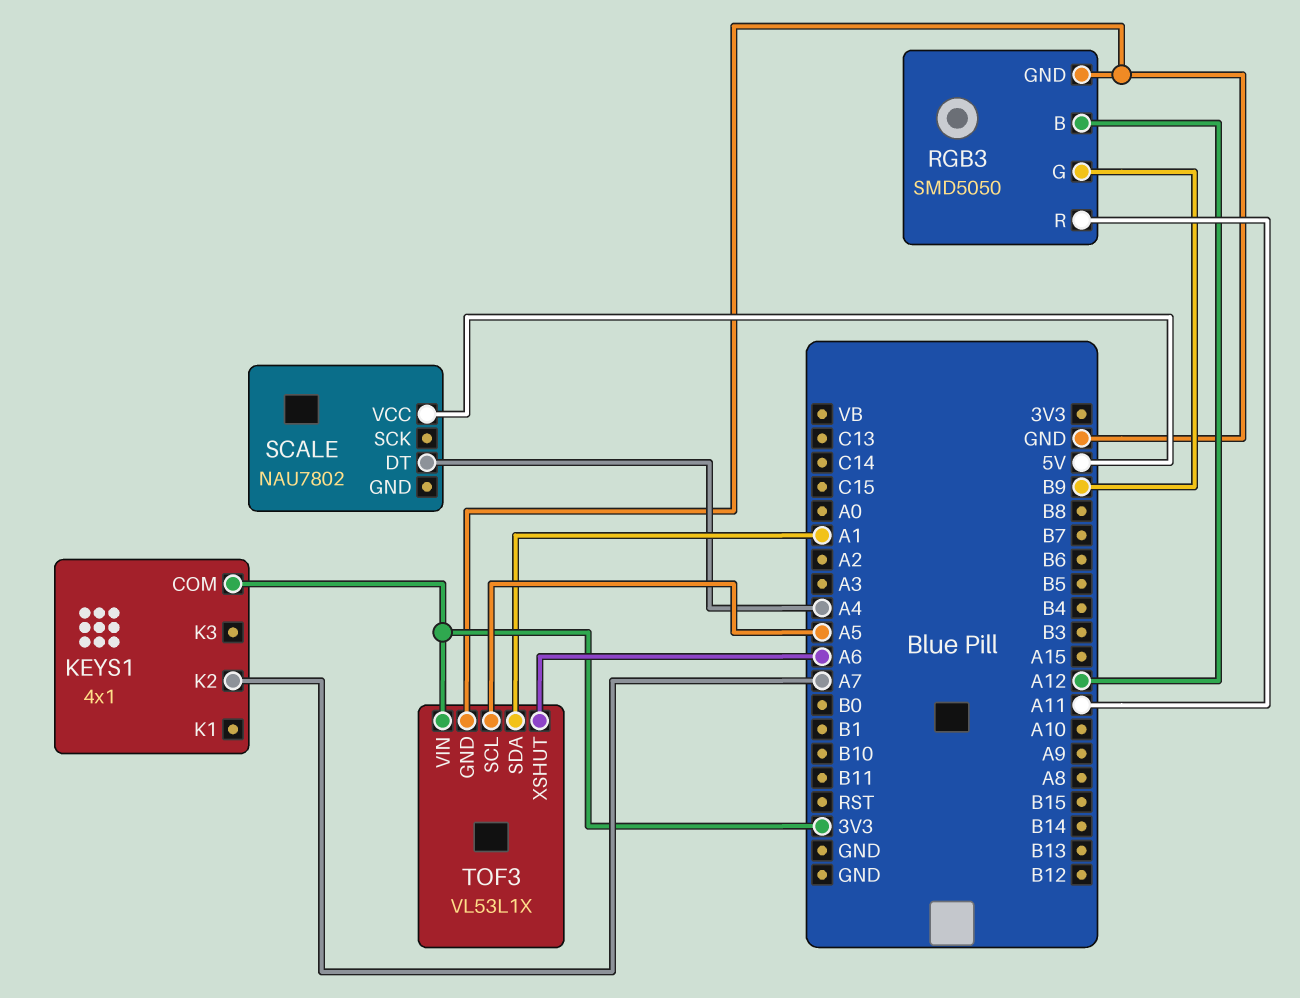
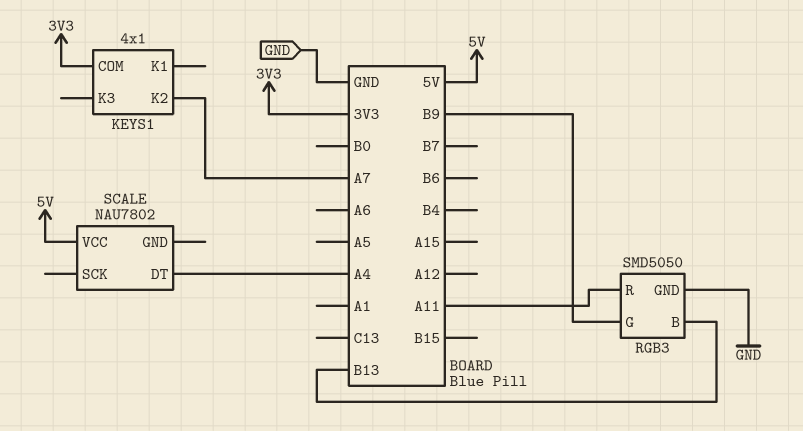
RGB3 pin B: A12 -> B13
TOF3: VL53L1X -> none
TOF3 pin GND: GND -> none
TOF3 pin SCL: A5 -> none
TOF3 pin SDA: A1 -> none
TOF3 pin VIN: 3V3 -> none
TOF3 pin XSHUT: A6 -> none

